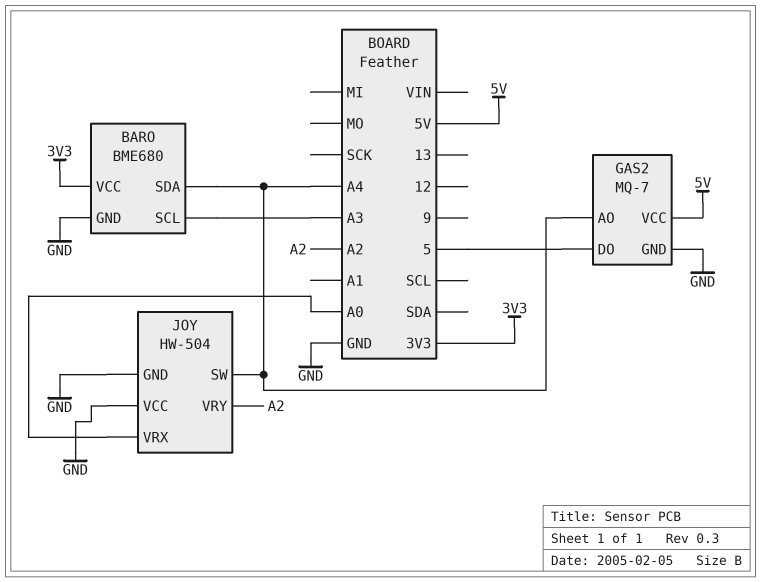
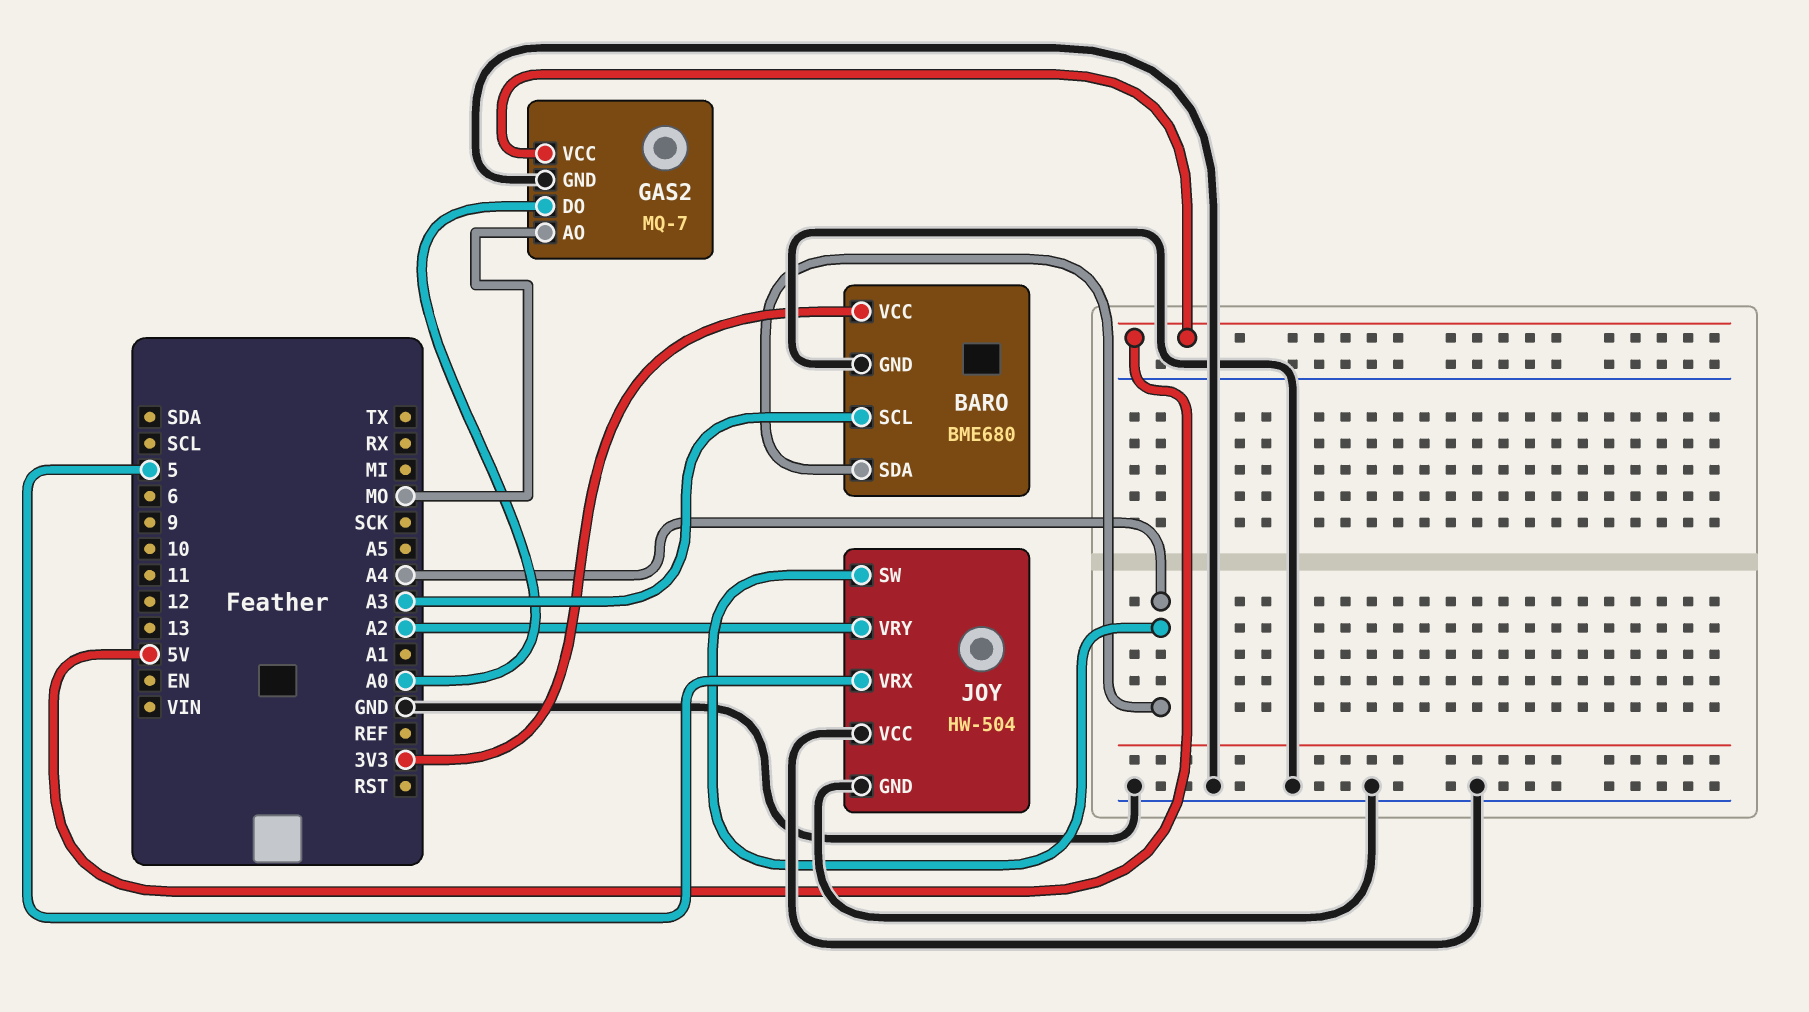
GAS2 pin AO: A4 -> MO
GAS2 pin DO: 5 -> A0
JOY pin VRX: A0 -> 5

